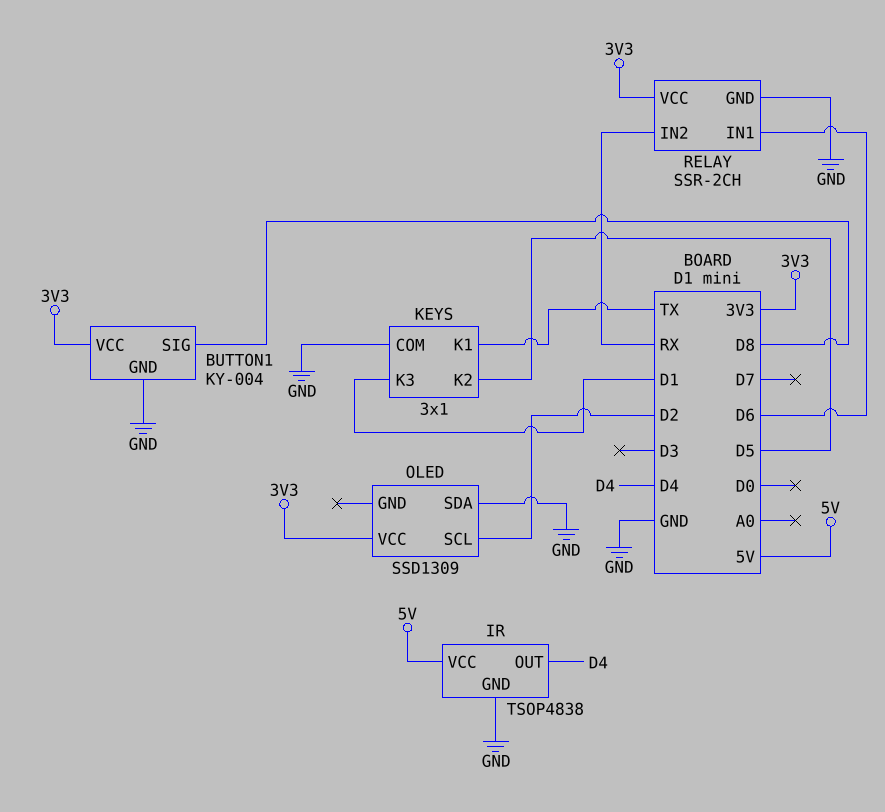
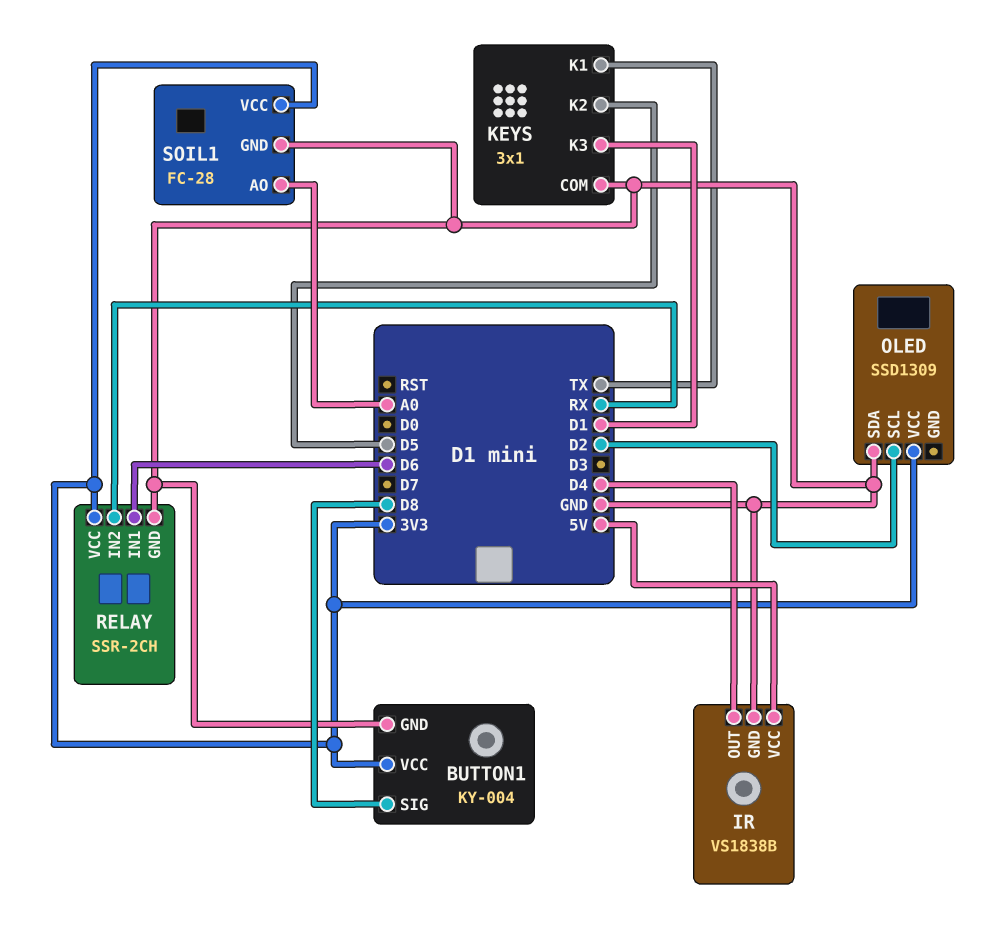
IR: TSOP4838 -> VS1838B
SOIL1: none -> FC-28
SOIL1 pin AO: none -> A0
SOIL1 pin GND: none -> GND
SOIL1 pin VCC: none -> 3V3

